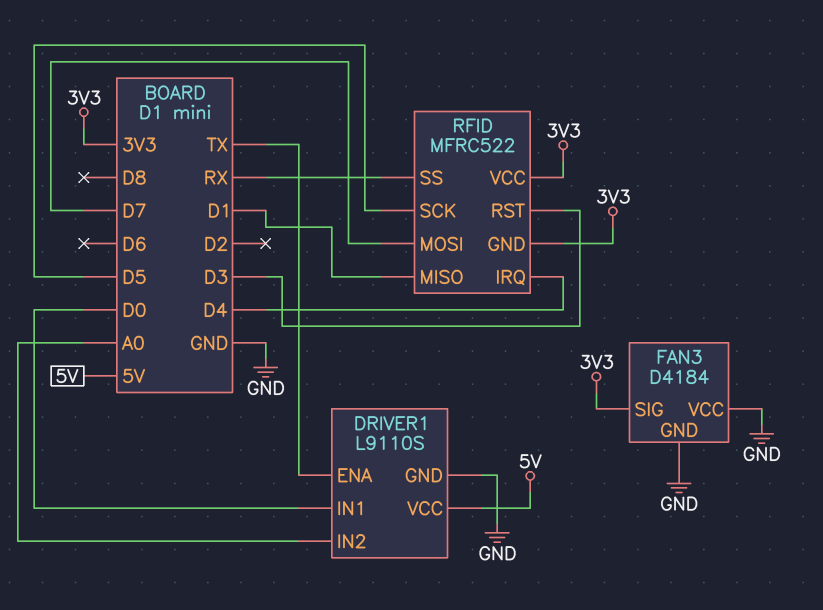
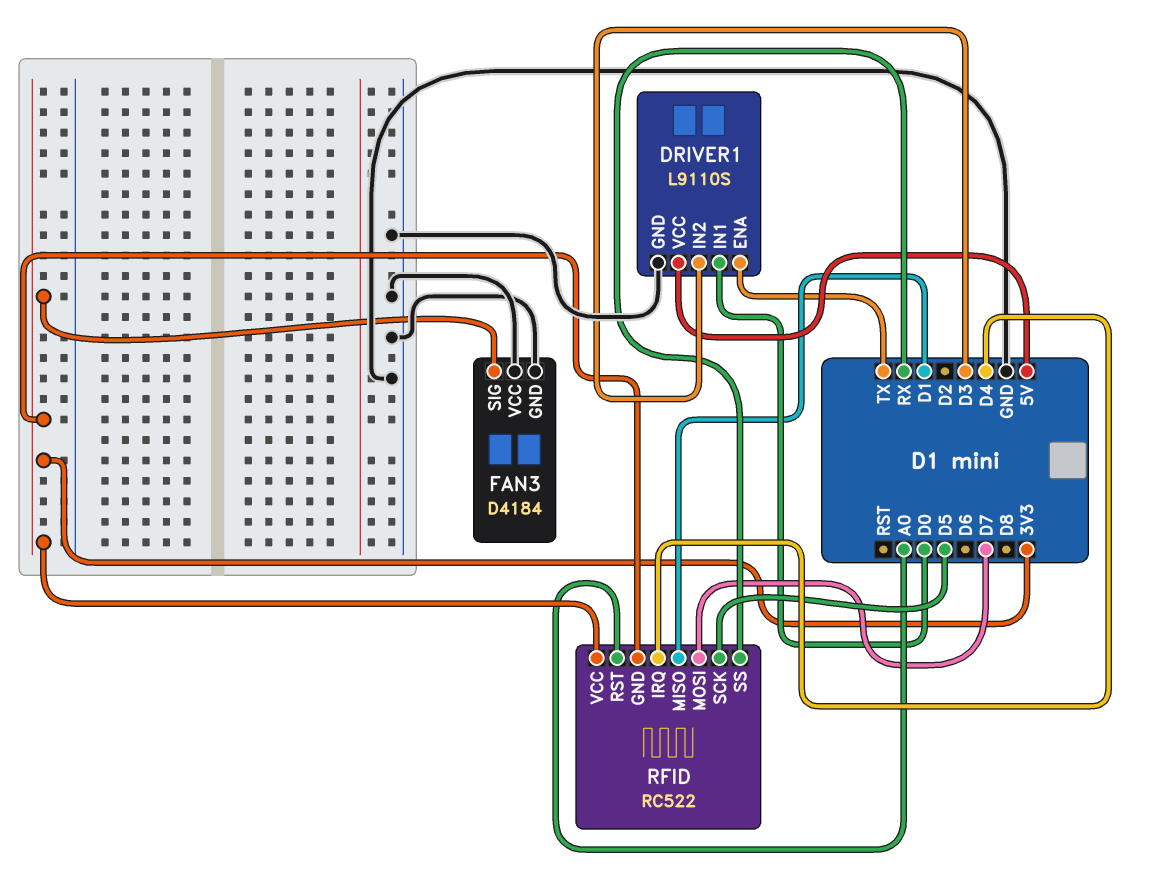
DRIVER1 pin IN2: A0 -> D3
RFID: MFRC522 -> RC522
RFID pin RST: D3 -> A0

